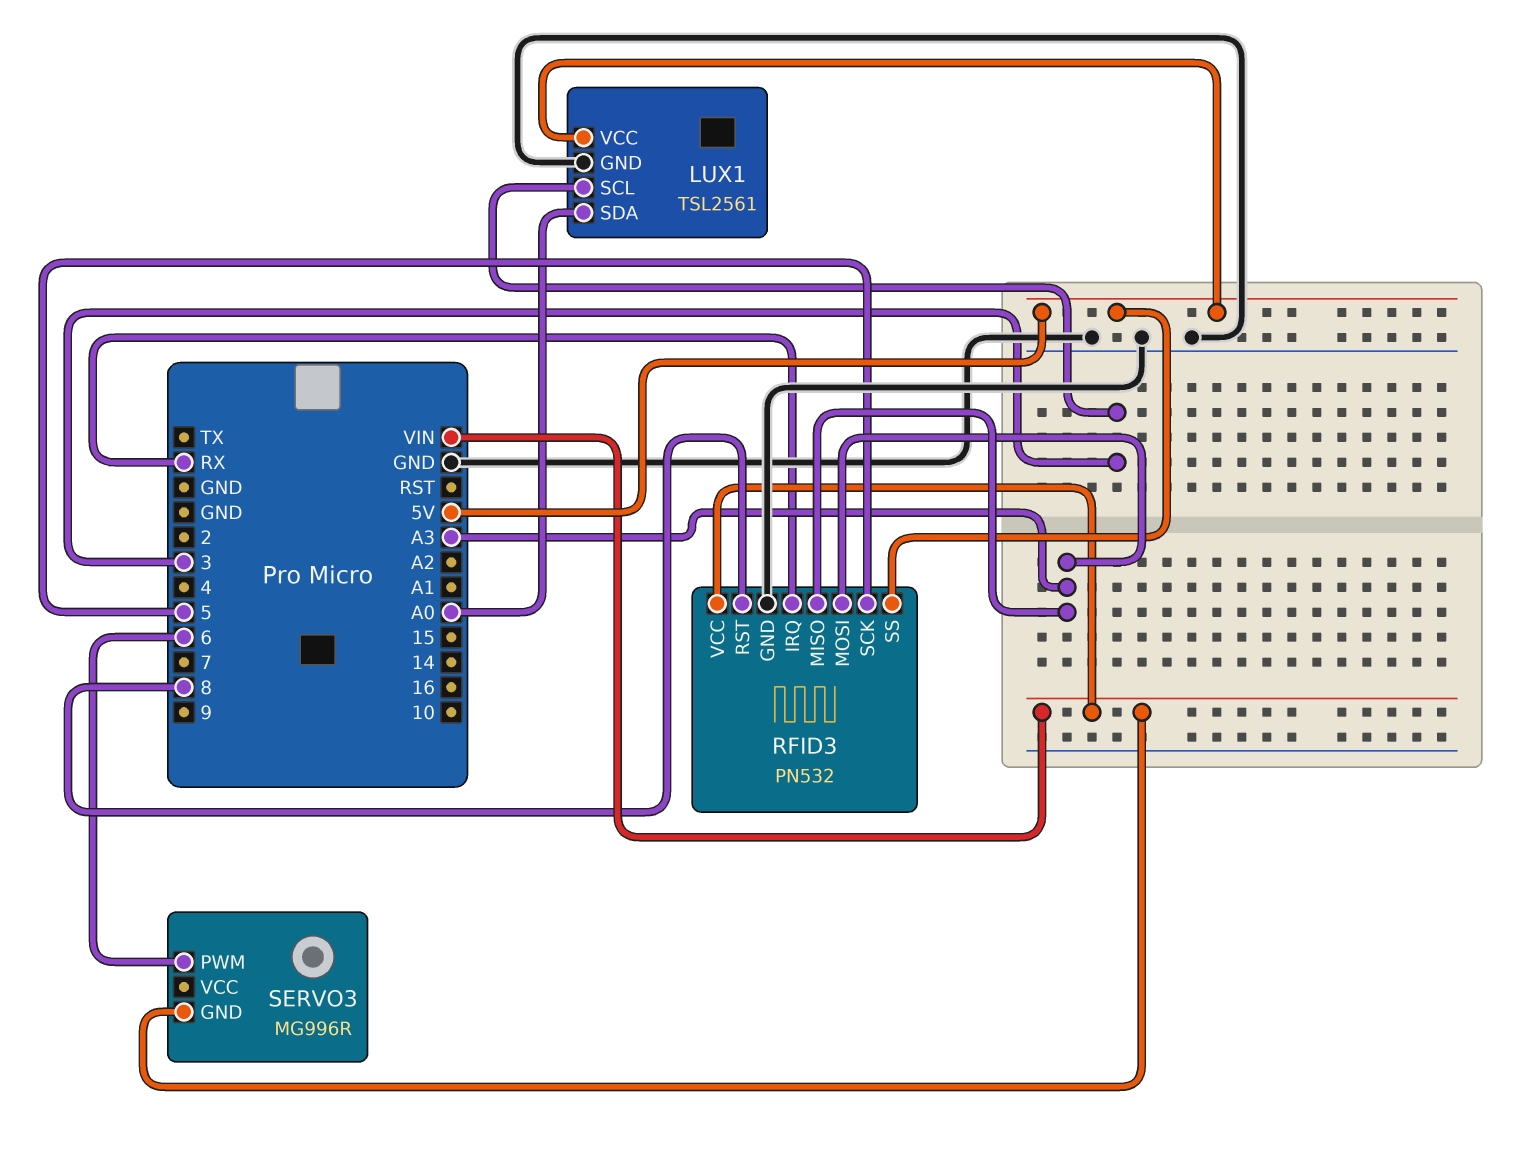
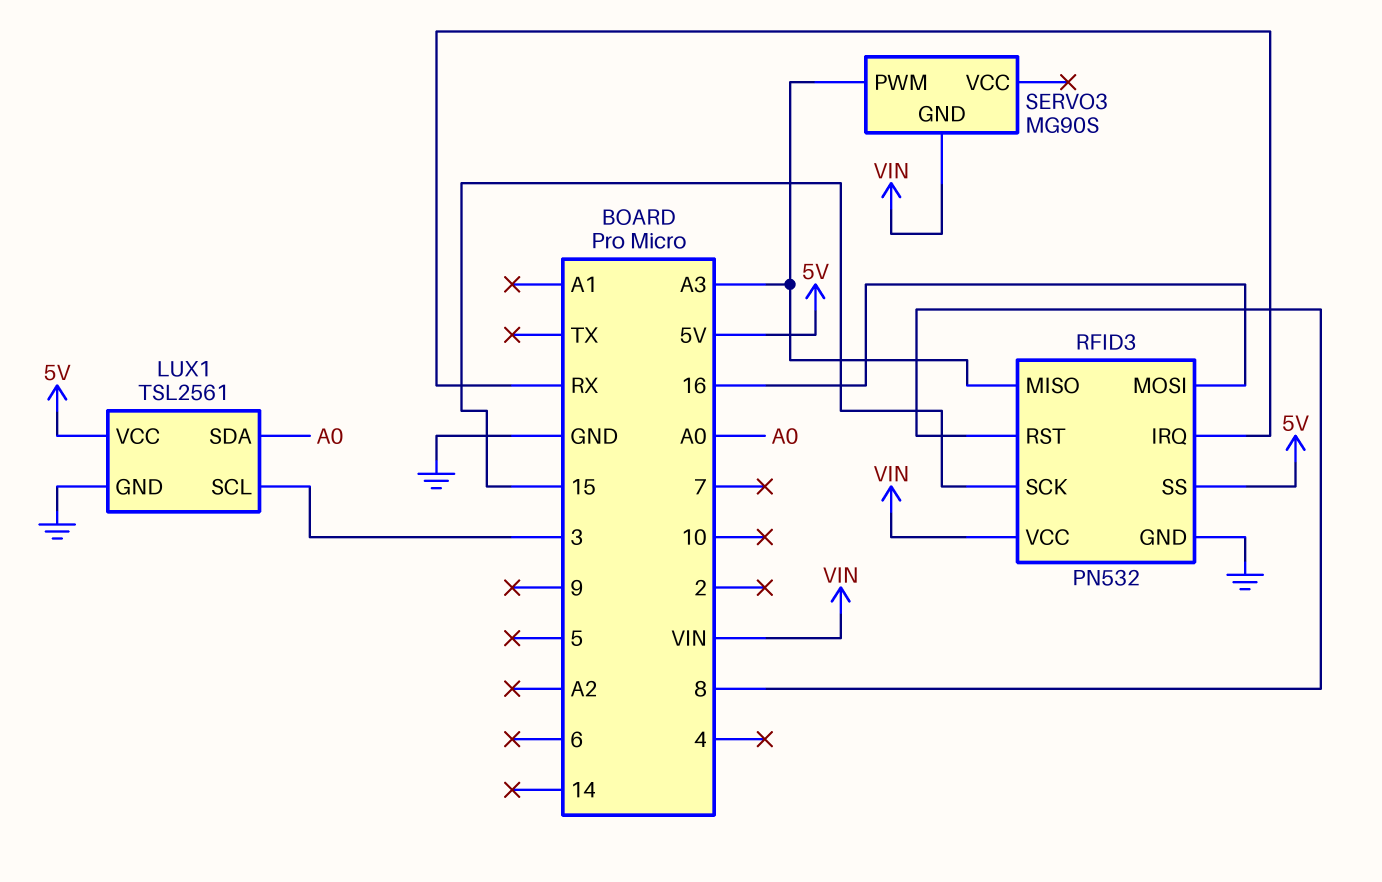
RFID3 pin MOSI: A3 -> 16
RFID3 pin SCK: 5 -> 15
SERVO3: MG996R -> MG90S
SERVO3 pin PWM: 6 -> A3

